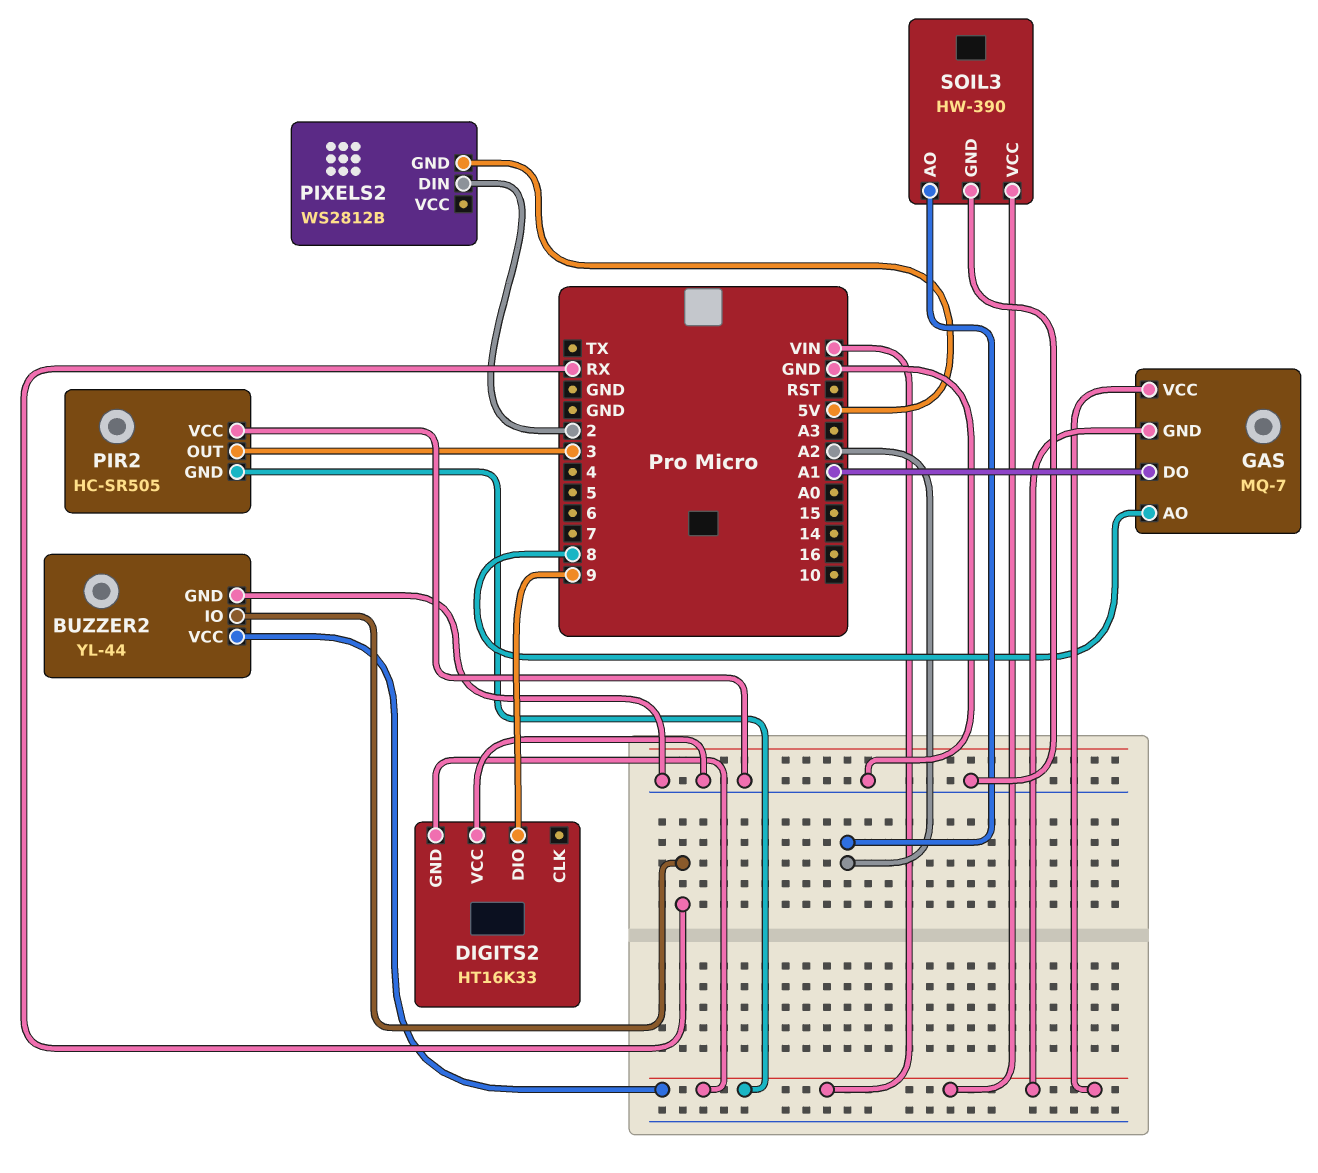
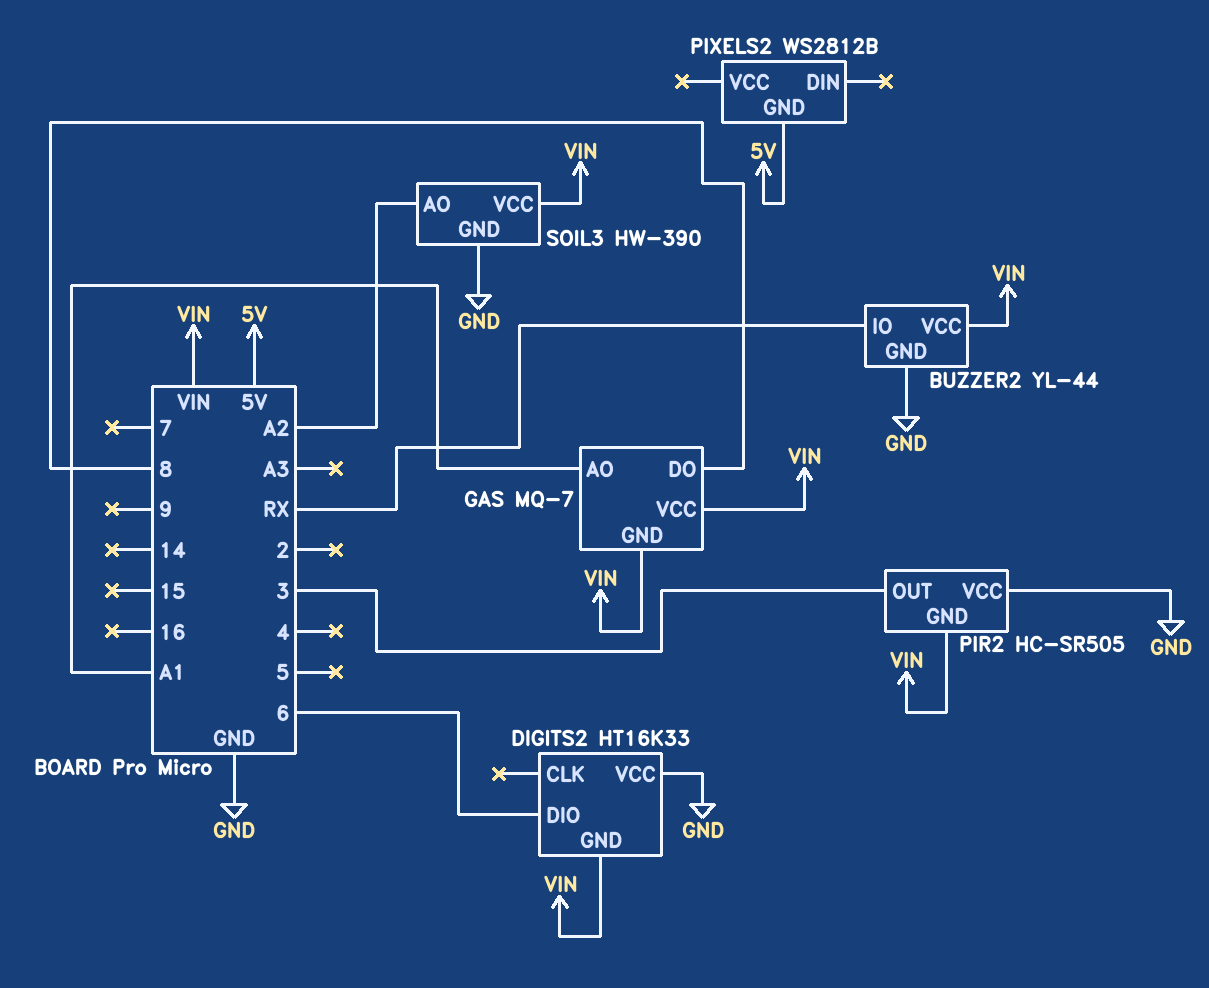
DIGITS2 pin DIO: 9 -> 6
GAS pin AO: 8 -> A1
GAS pin DO: A1 -> 8
PIXELS2 pin DIN: 2 -> none

